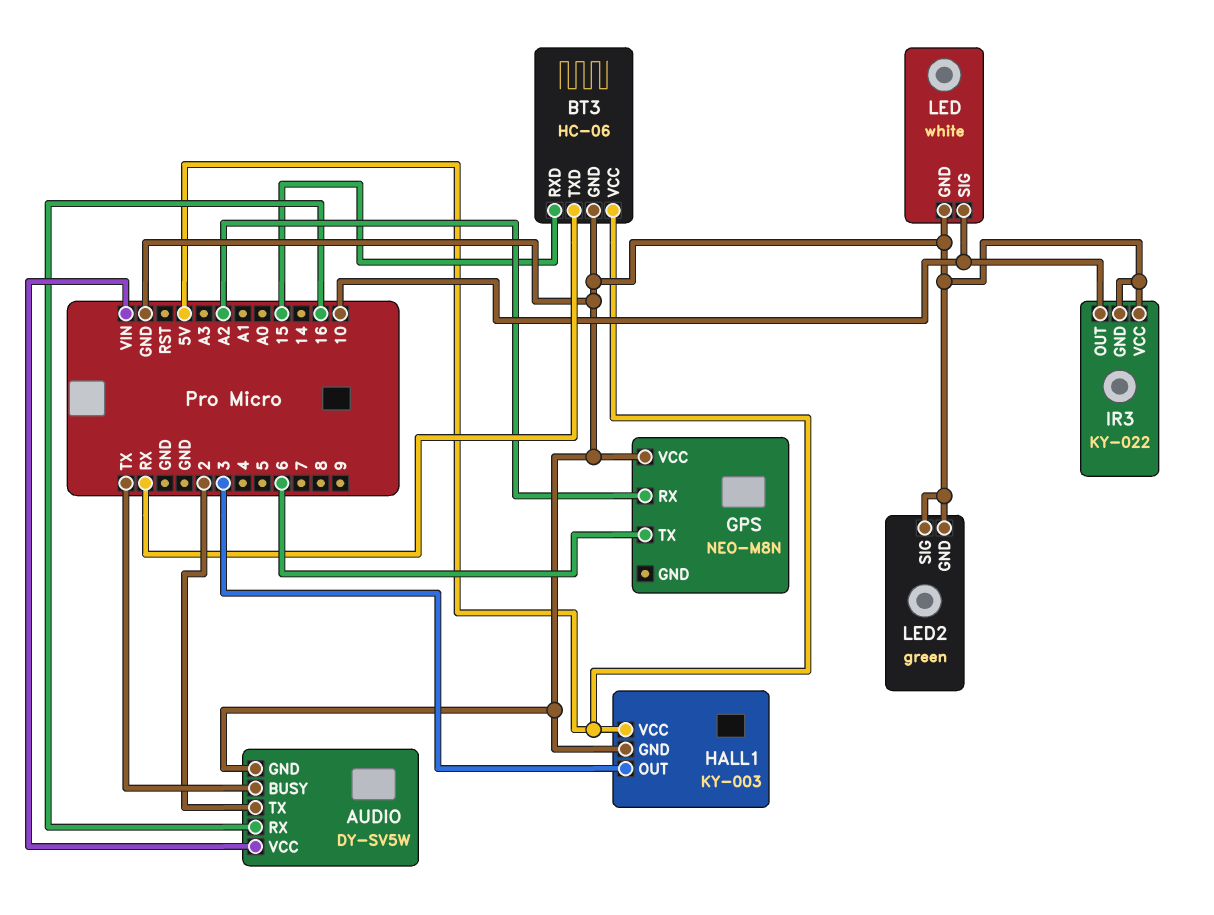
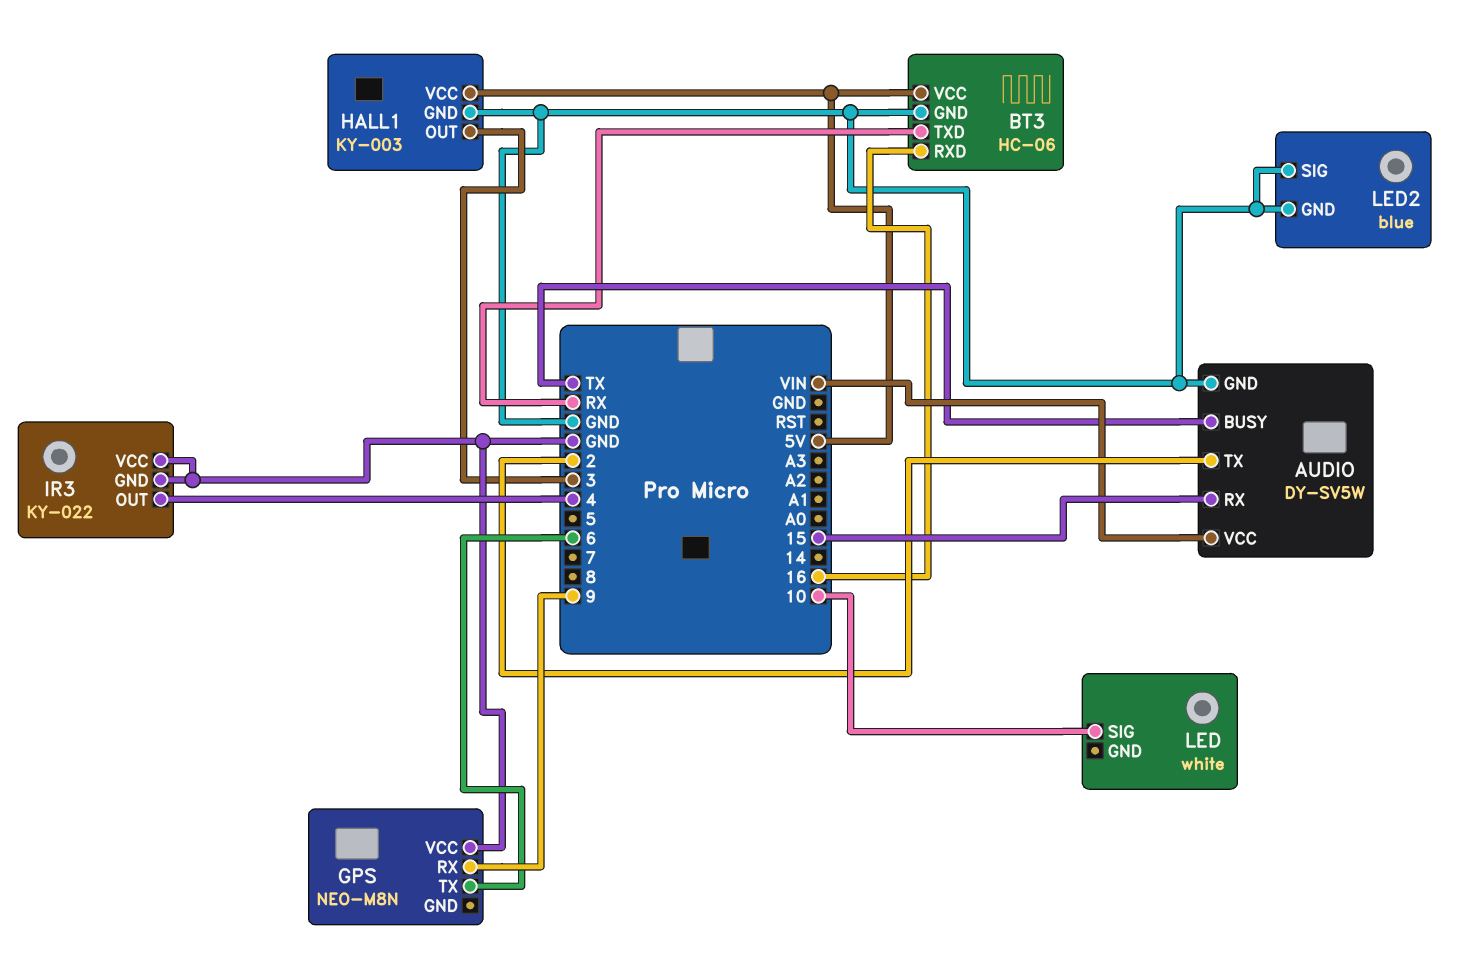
AUDIO pin RX: 16 -> 15
BT3 pin RXD: 15 -> 16
GPS pin RX: A2 -> 9
IR3 pin OUT: 10 -> 4
LED pin GND: GND -> none
LED2: green -> blue

